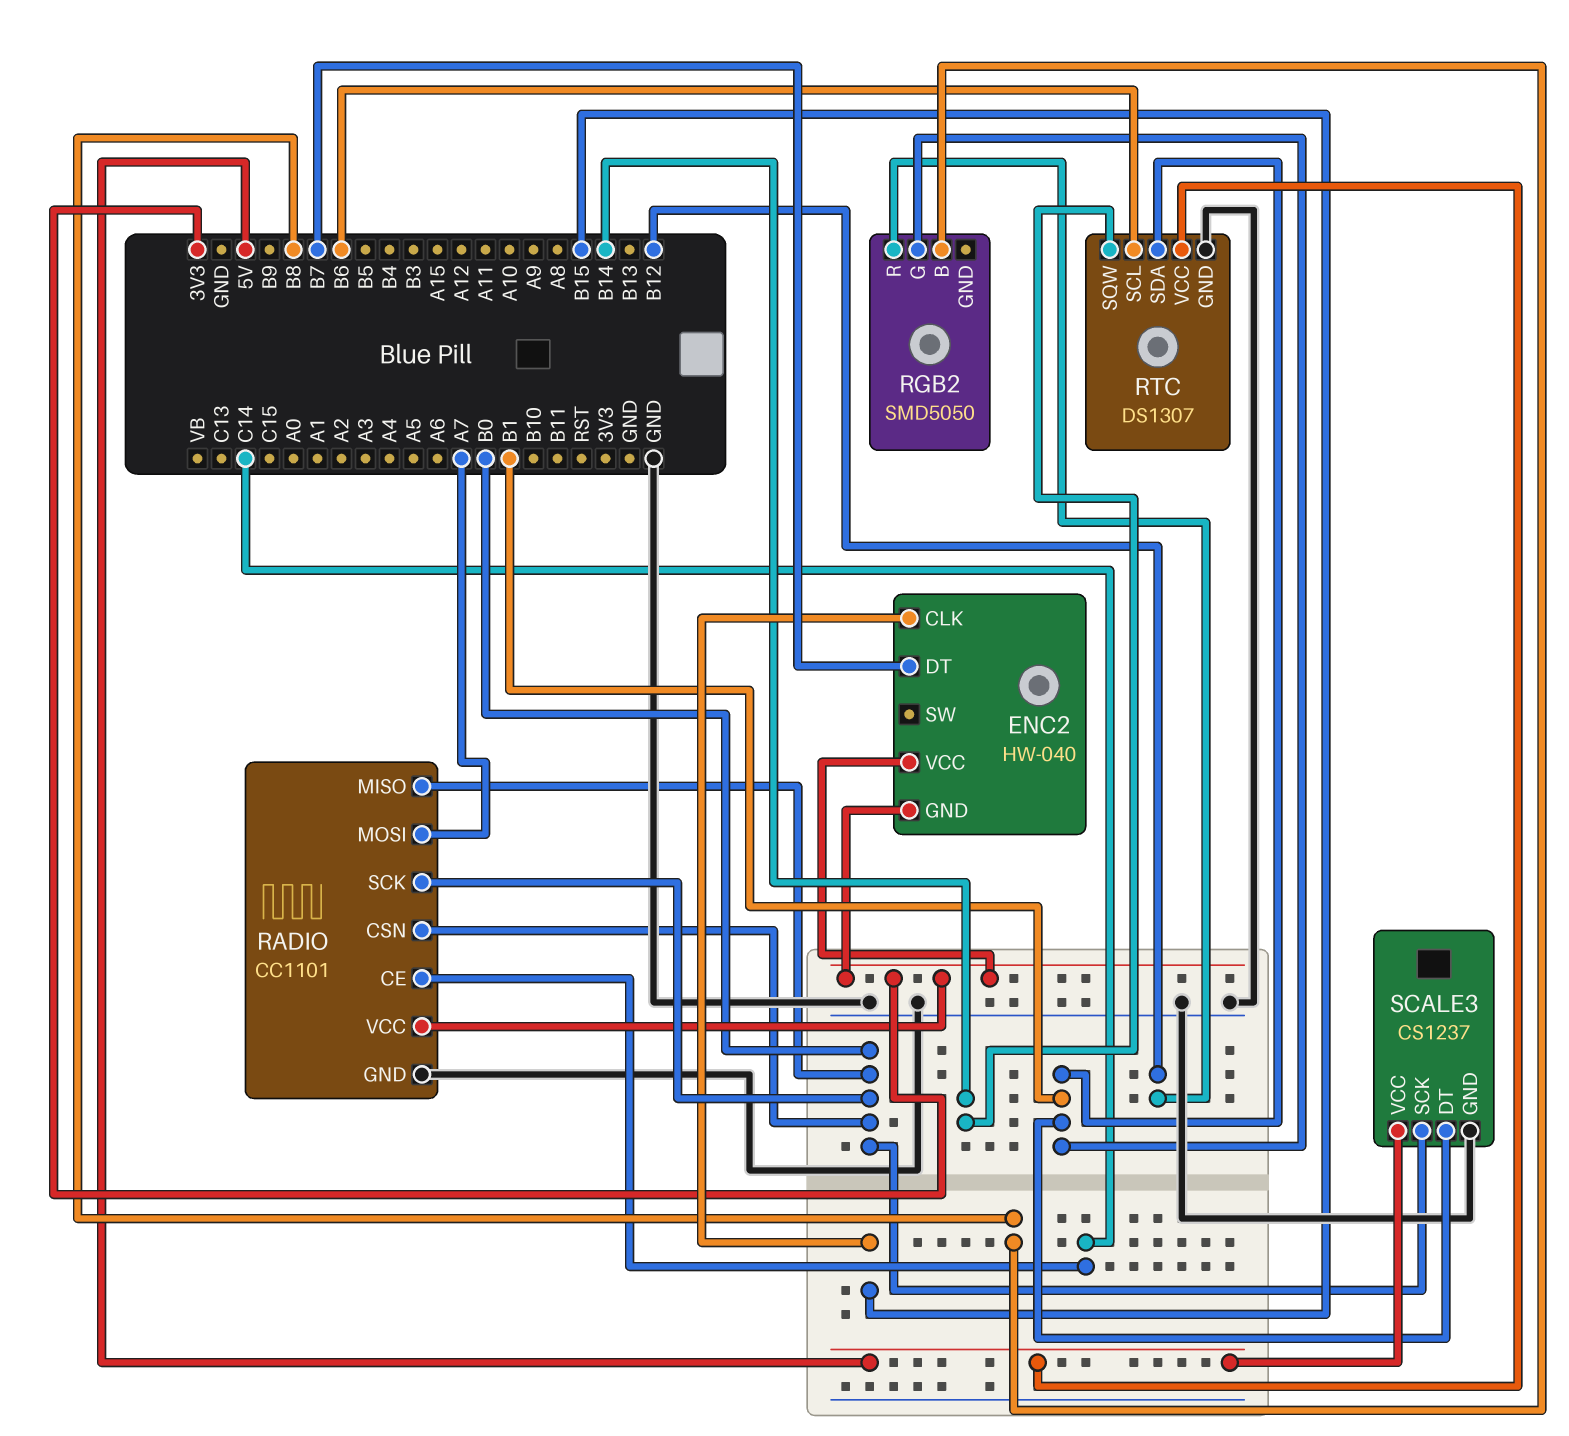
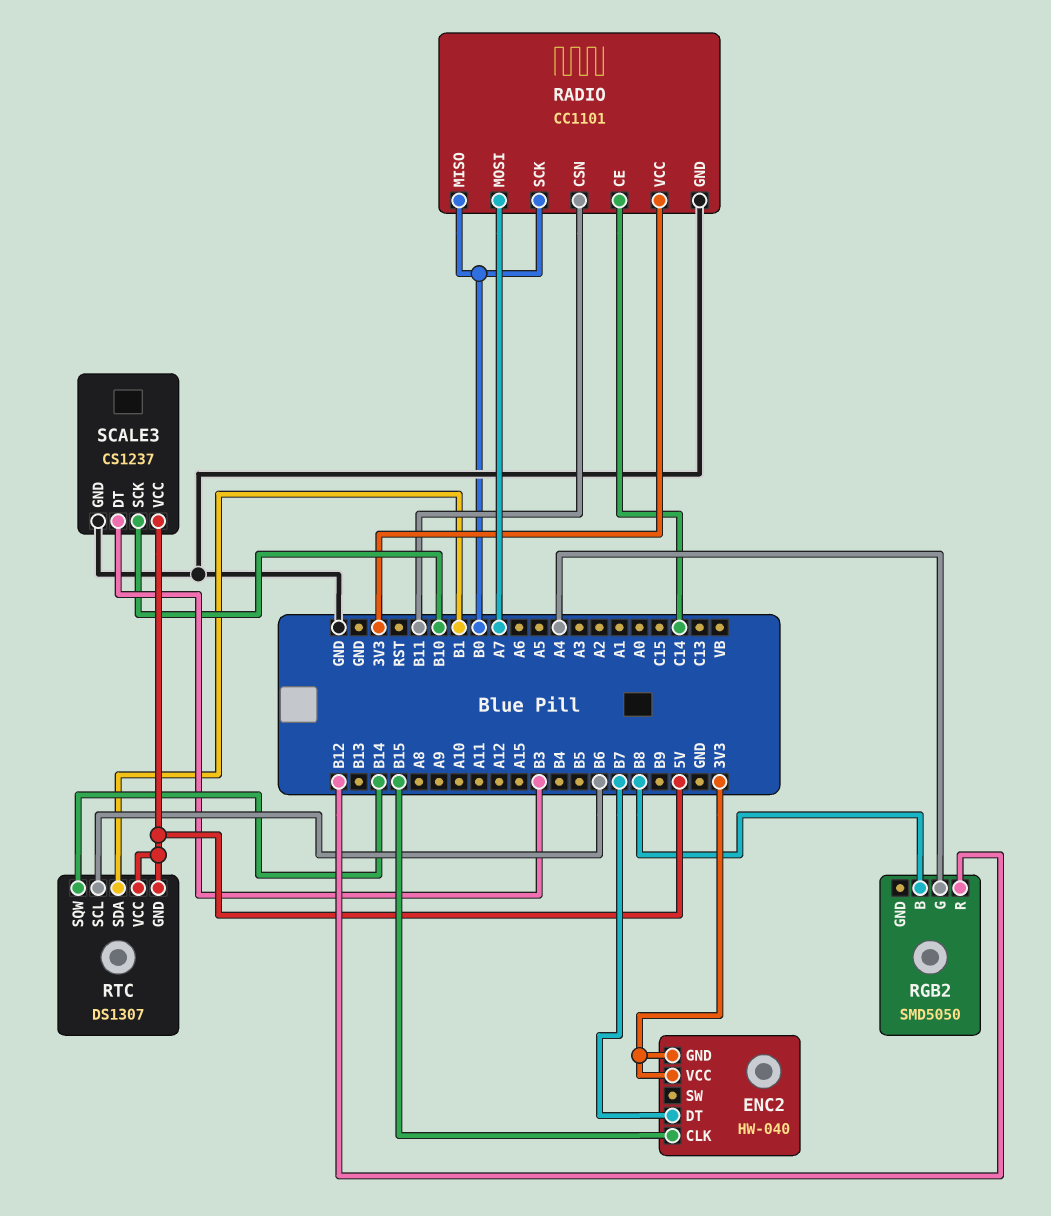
RADIO pin CSN: B0 -> B11
RGB2 pin G: B1 -> A4
RTC pin GND: GND -> 5V
SCALE3 pin DT: B1 -> B3
SCALE3 pin SCK: B0 -> B10

